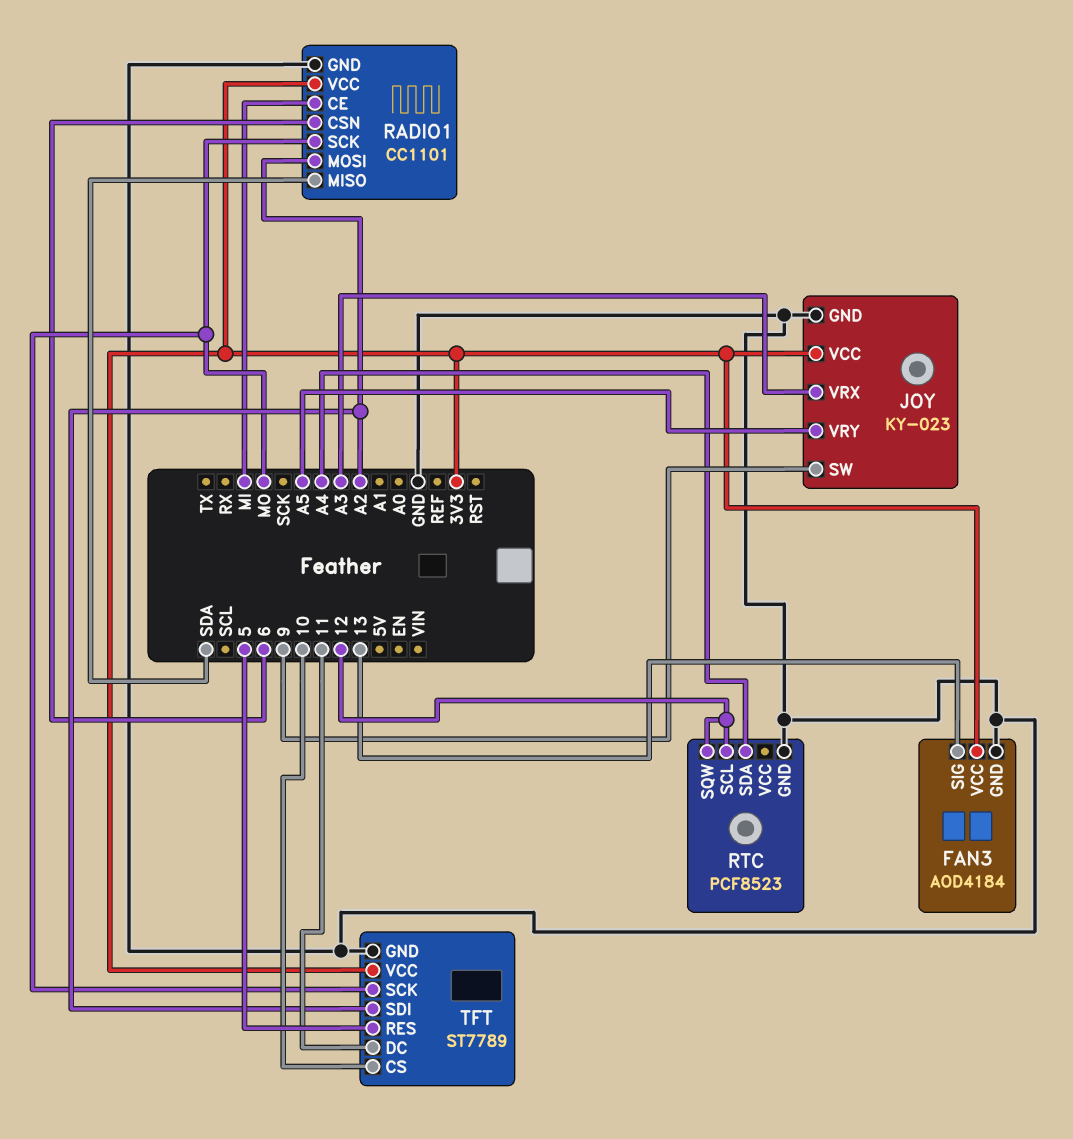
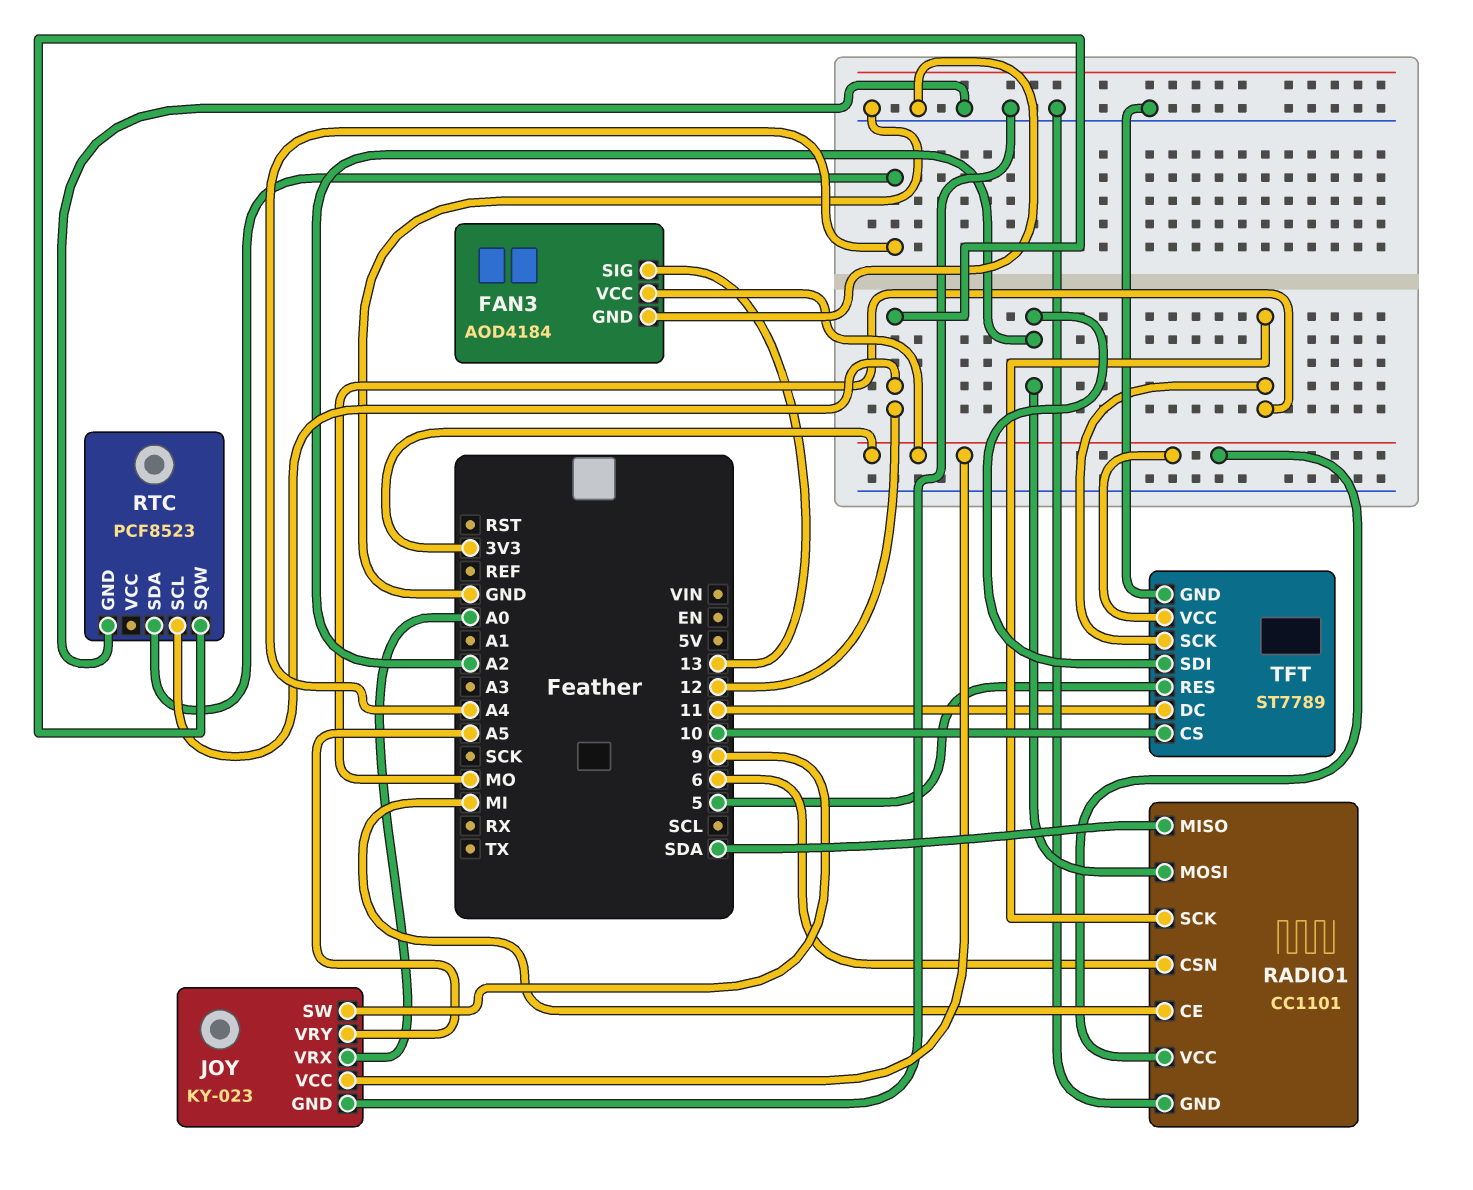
JOY pin VRX: A3 -> A0

